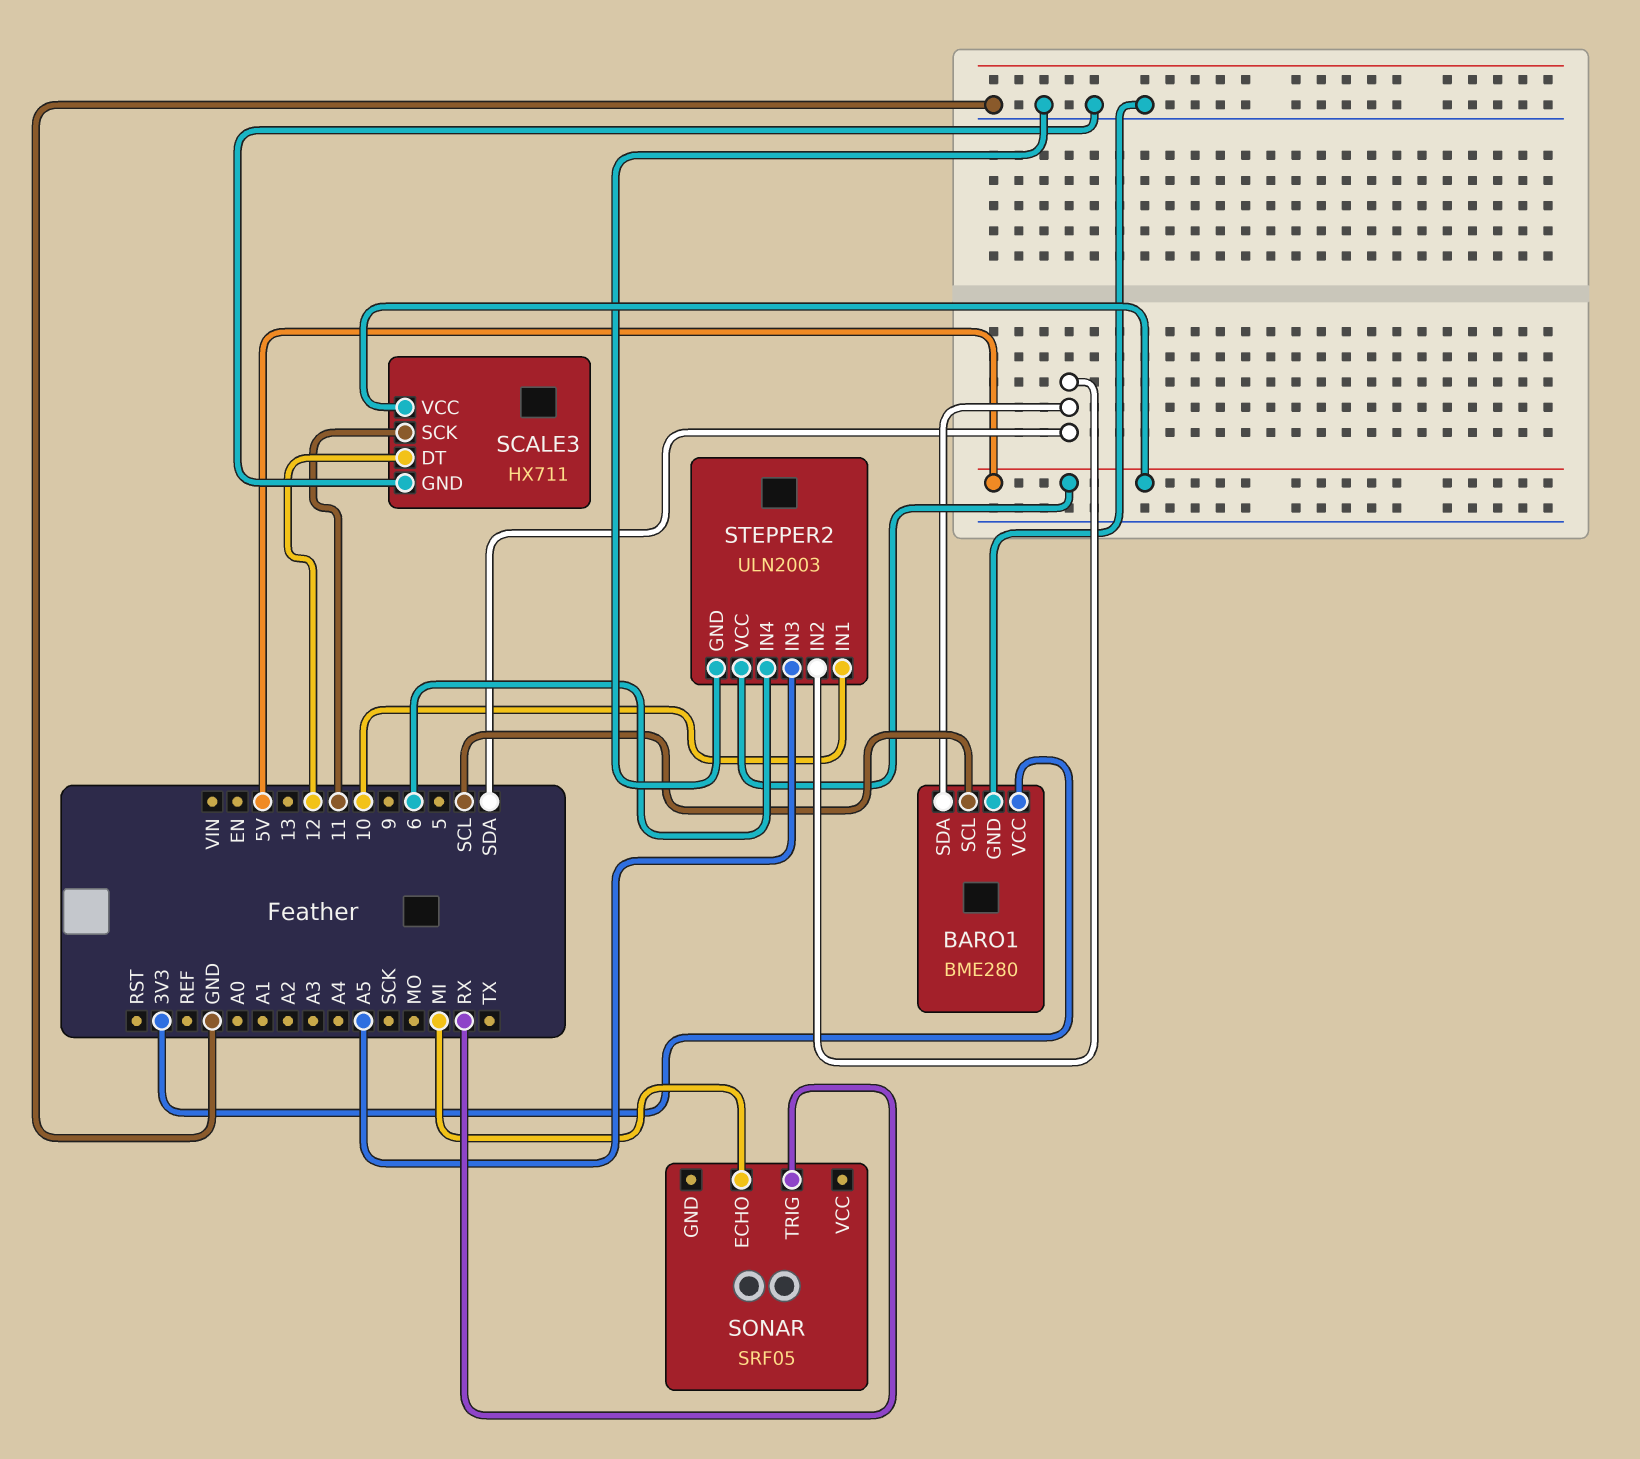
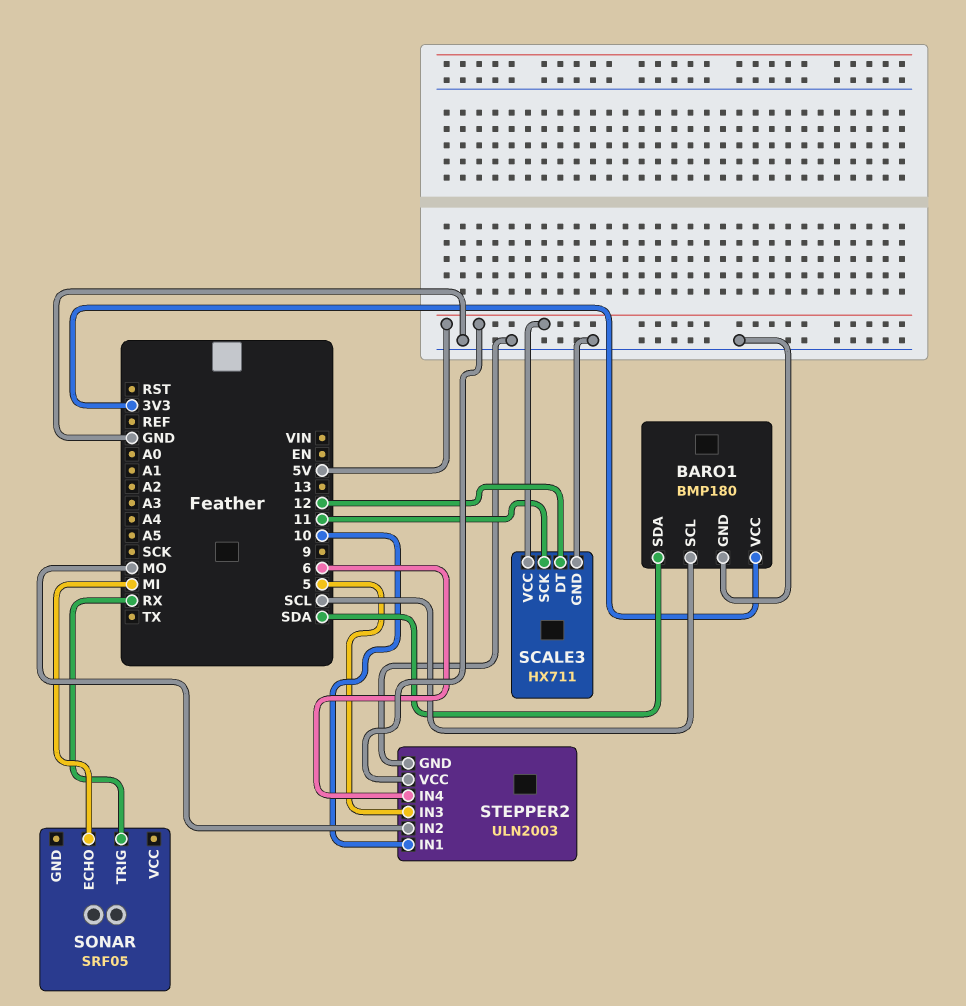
BARO1: BME280 -> BMP180
STEPPER2 pin IN2: SDA -> MO
STEPPER2 pin IN3: A5 -> 5

